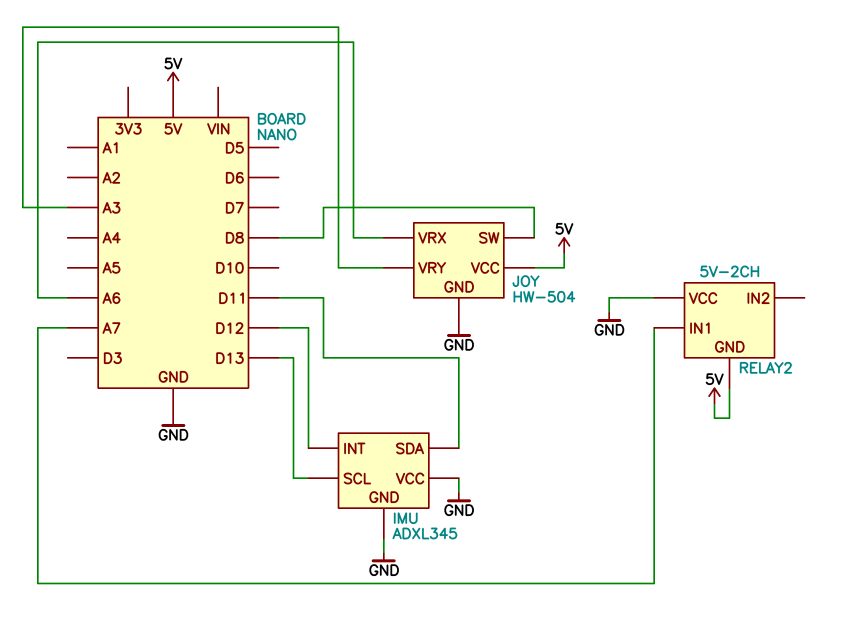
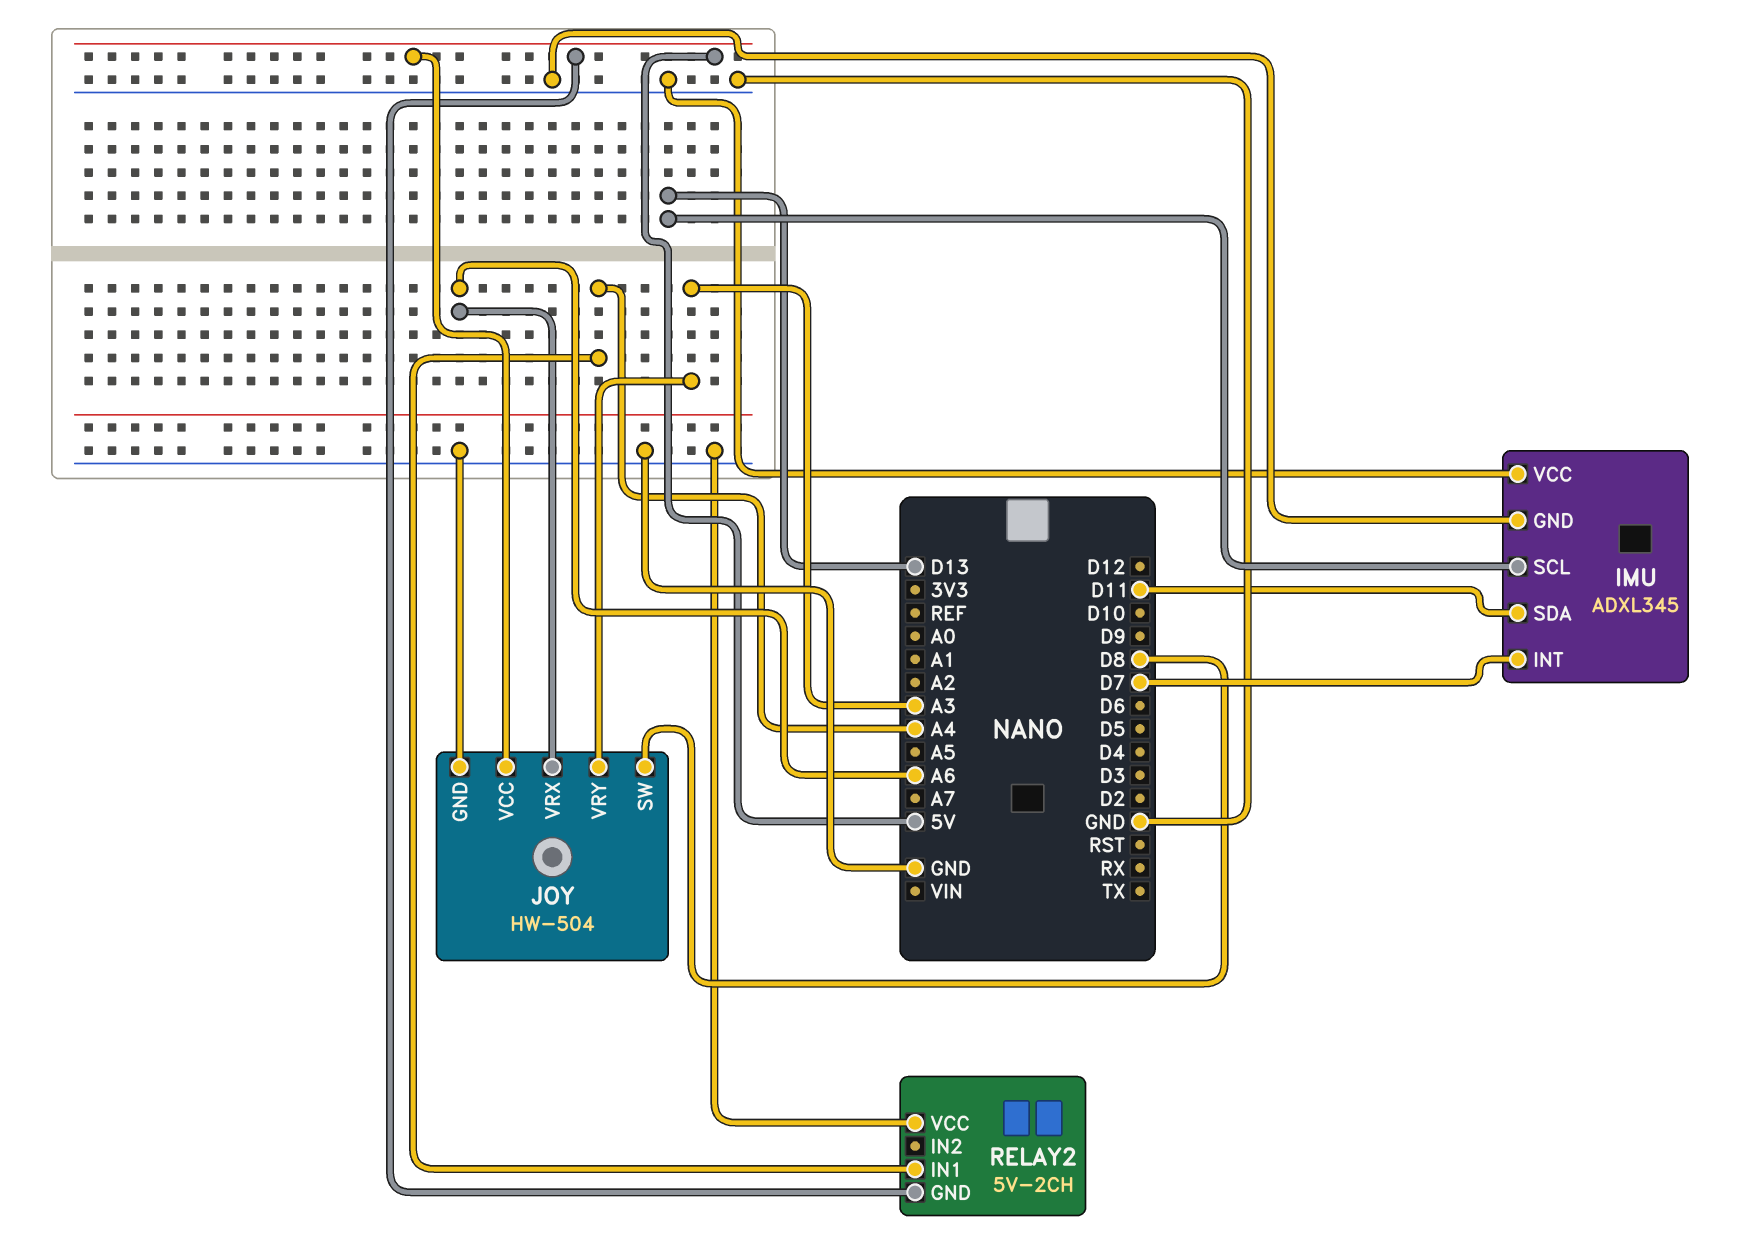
IMU pin INT: D12 -> D7
RELAY2 pin IN1: A7 -> A4

